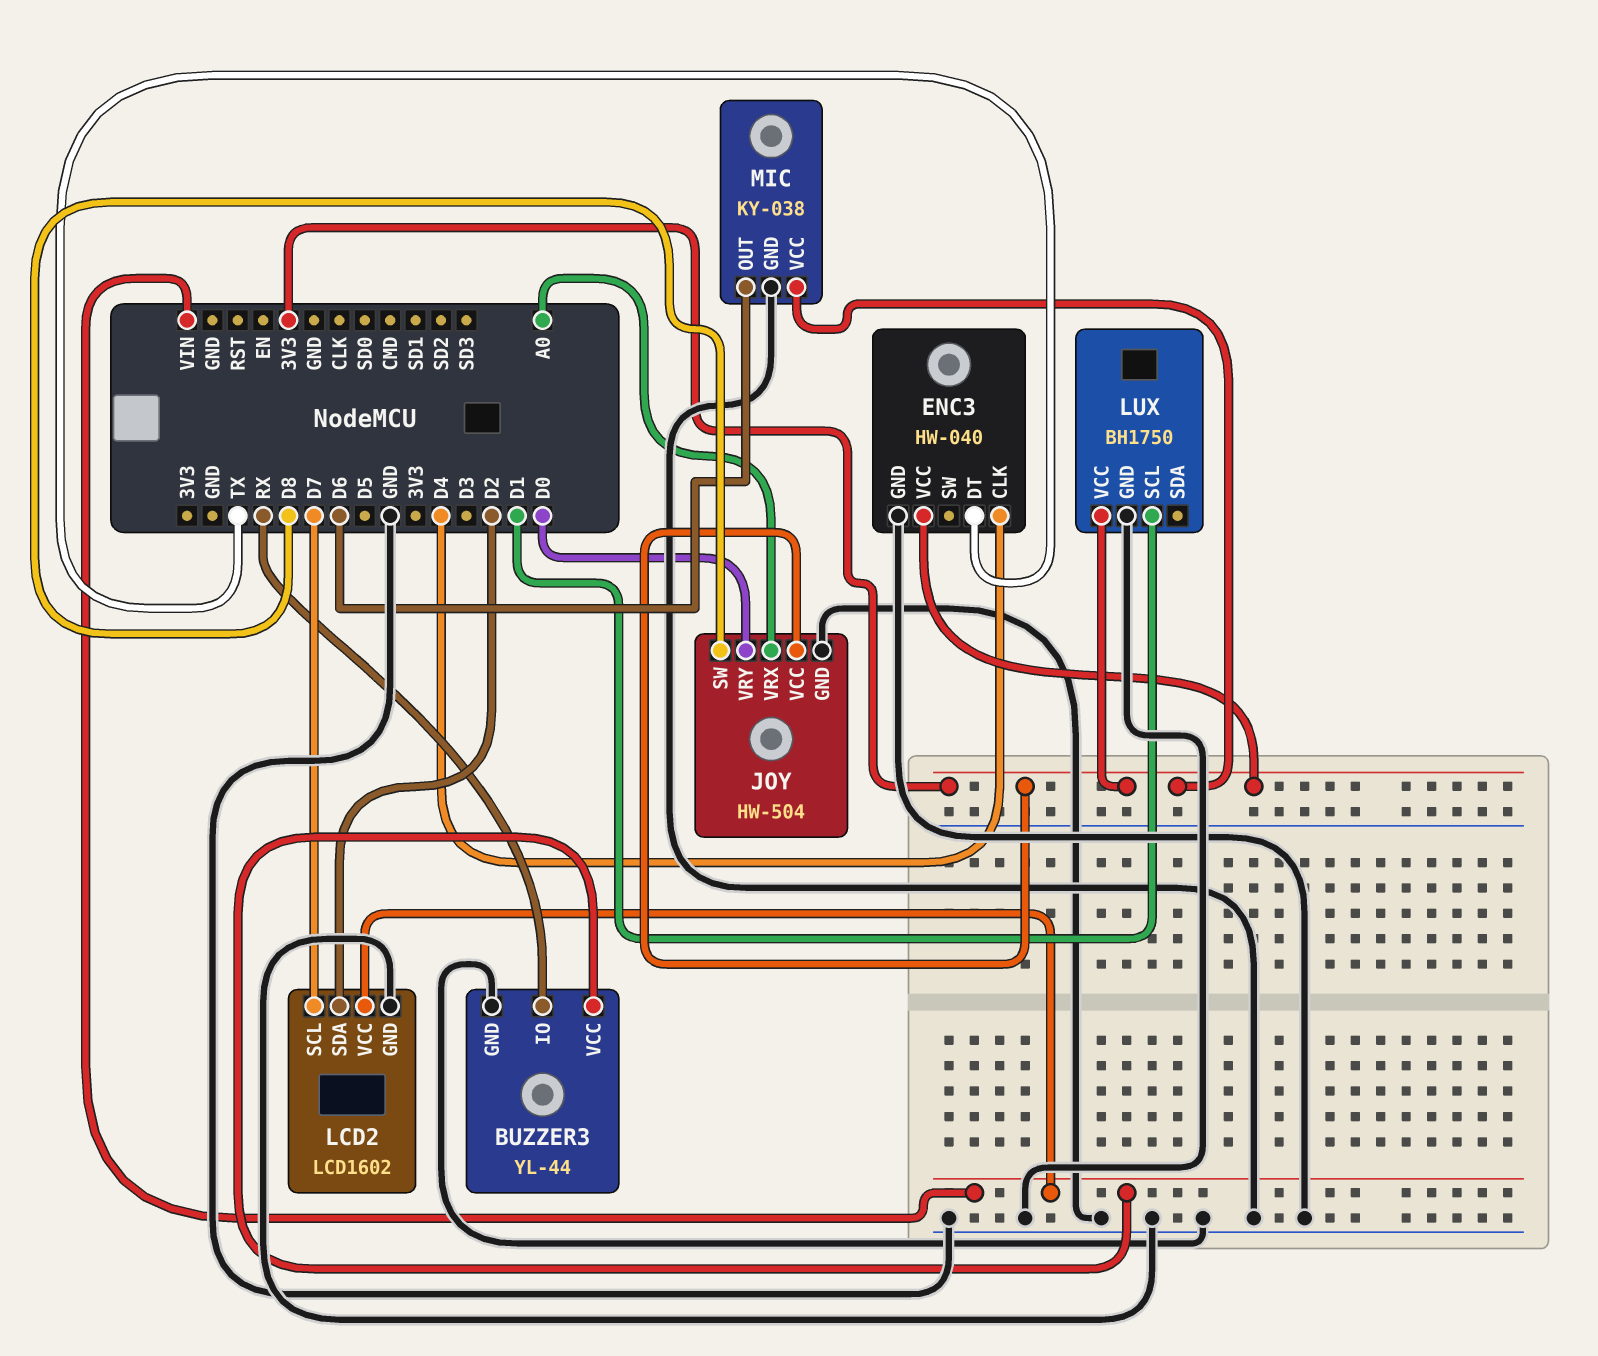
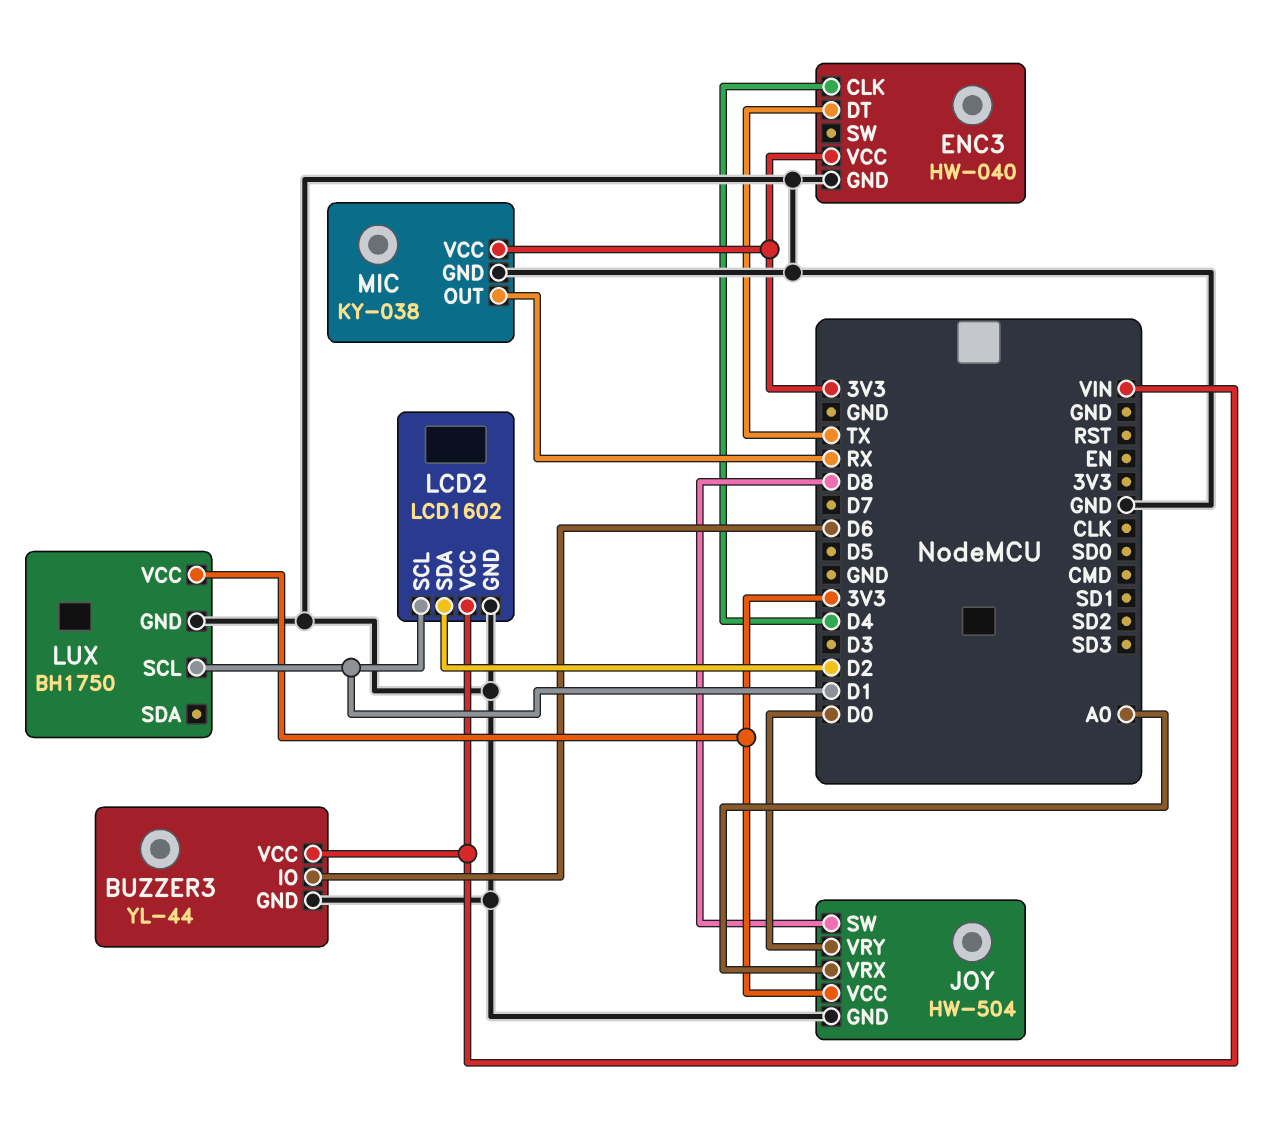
BUZZER3 pin IO: RX -> D6
LCD2 pin SCL: D7 -> D1
MIC pin OUT: D6 -> RX

